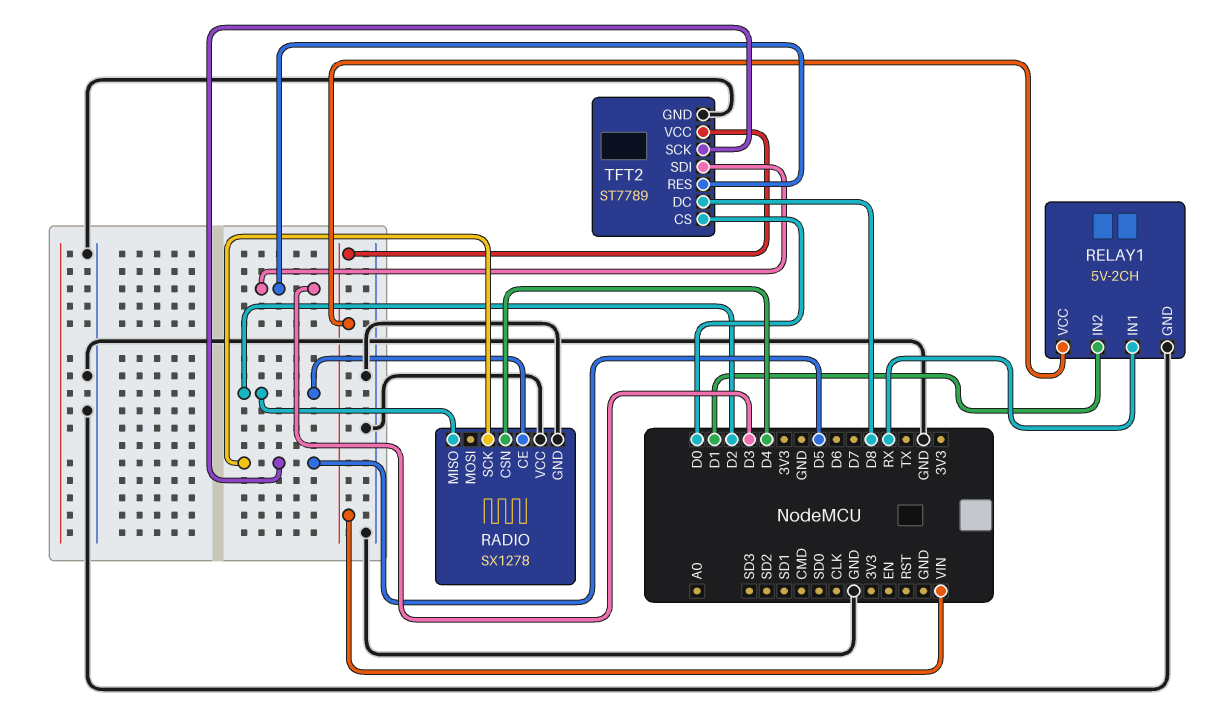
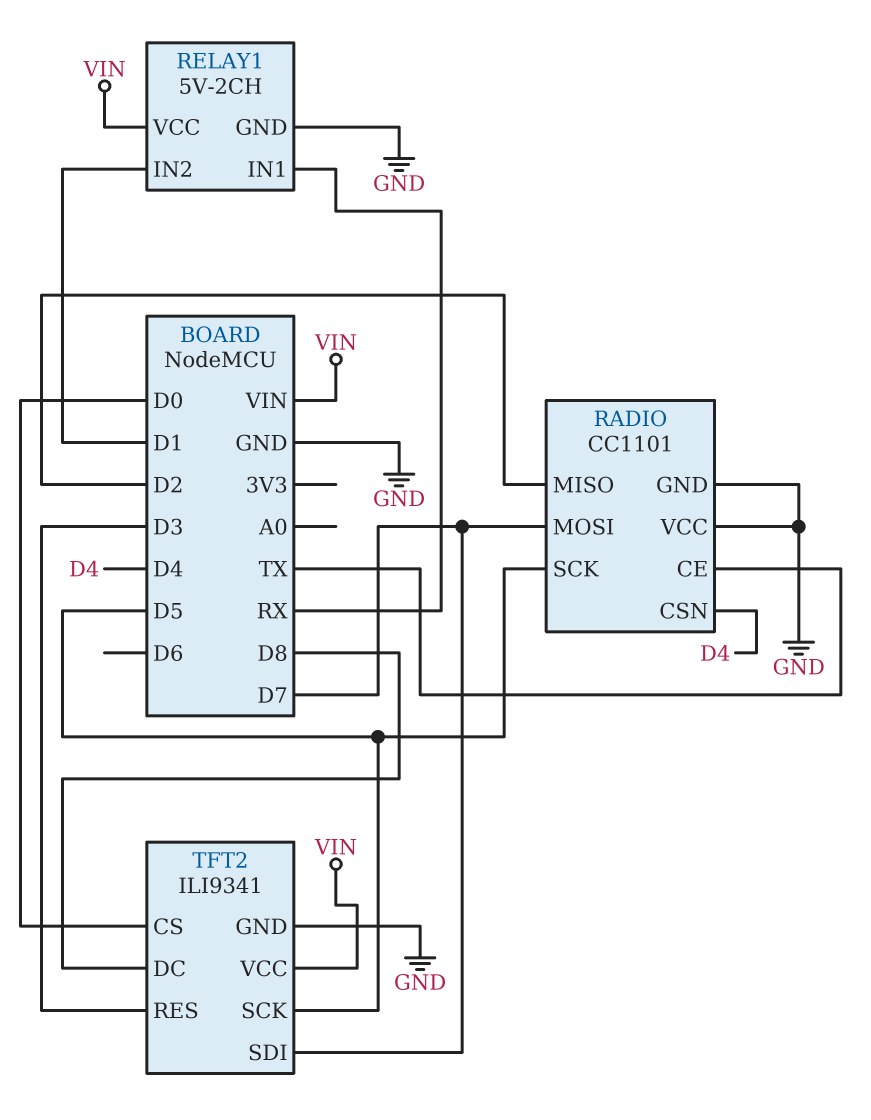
RADIO: SX1278 -> CC1101
RADIO pin CE: D2 -> TX
RADIO pin MOSI: none -> D7
TFT2: ST7789 -> ILI9341
TFT2 pin SDI: D3 -> D7

